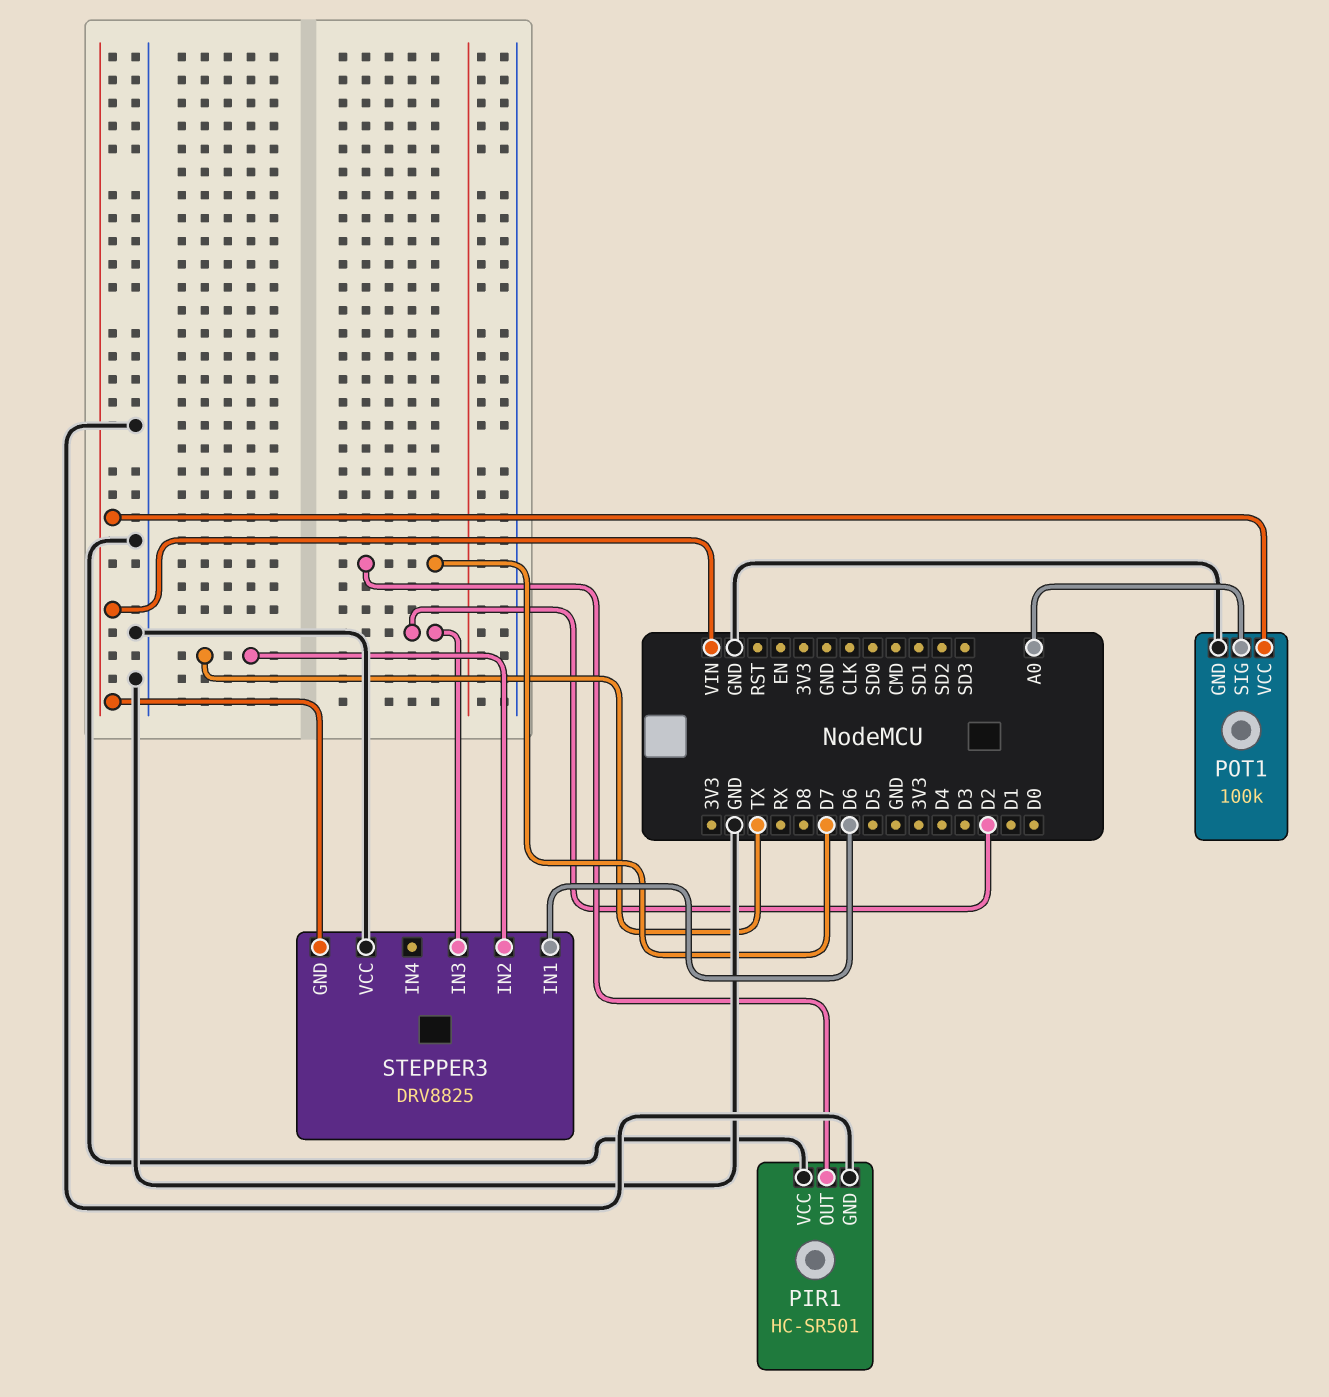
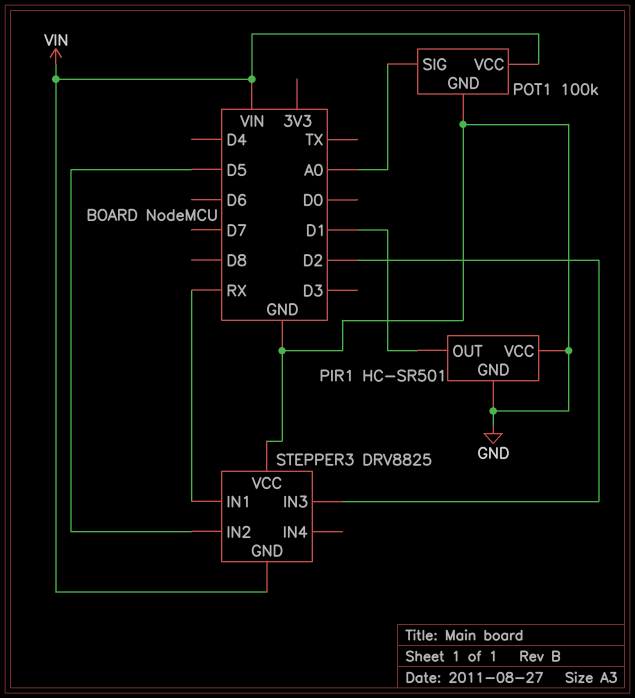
PIR1 pin OUT: D7 -> D1
STEPPER3 pin IN1: D6 -> RX
STEPPER3 pin IN2: TX -> D5

